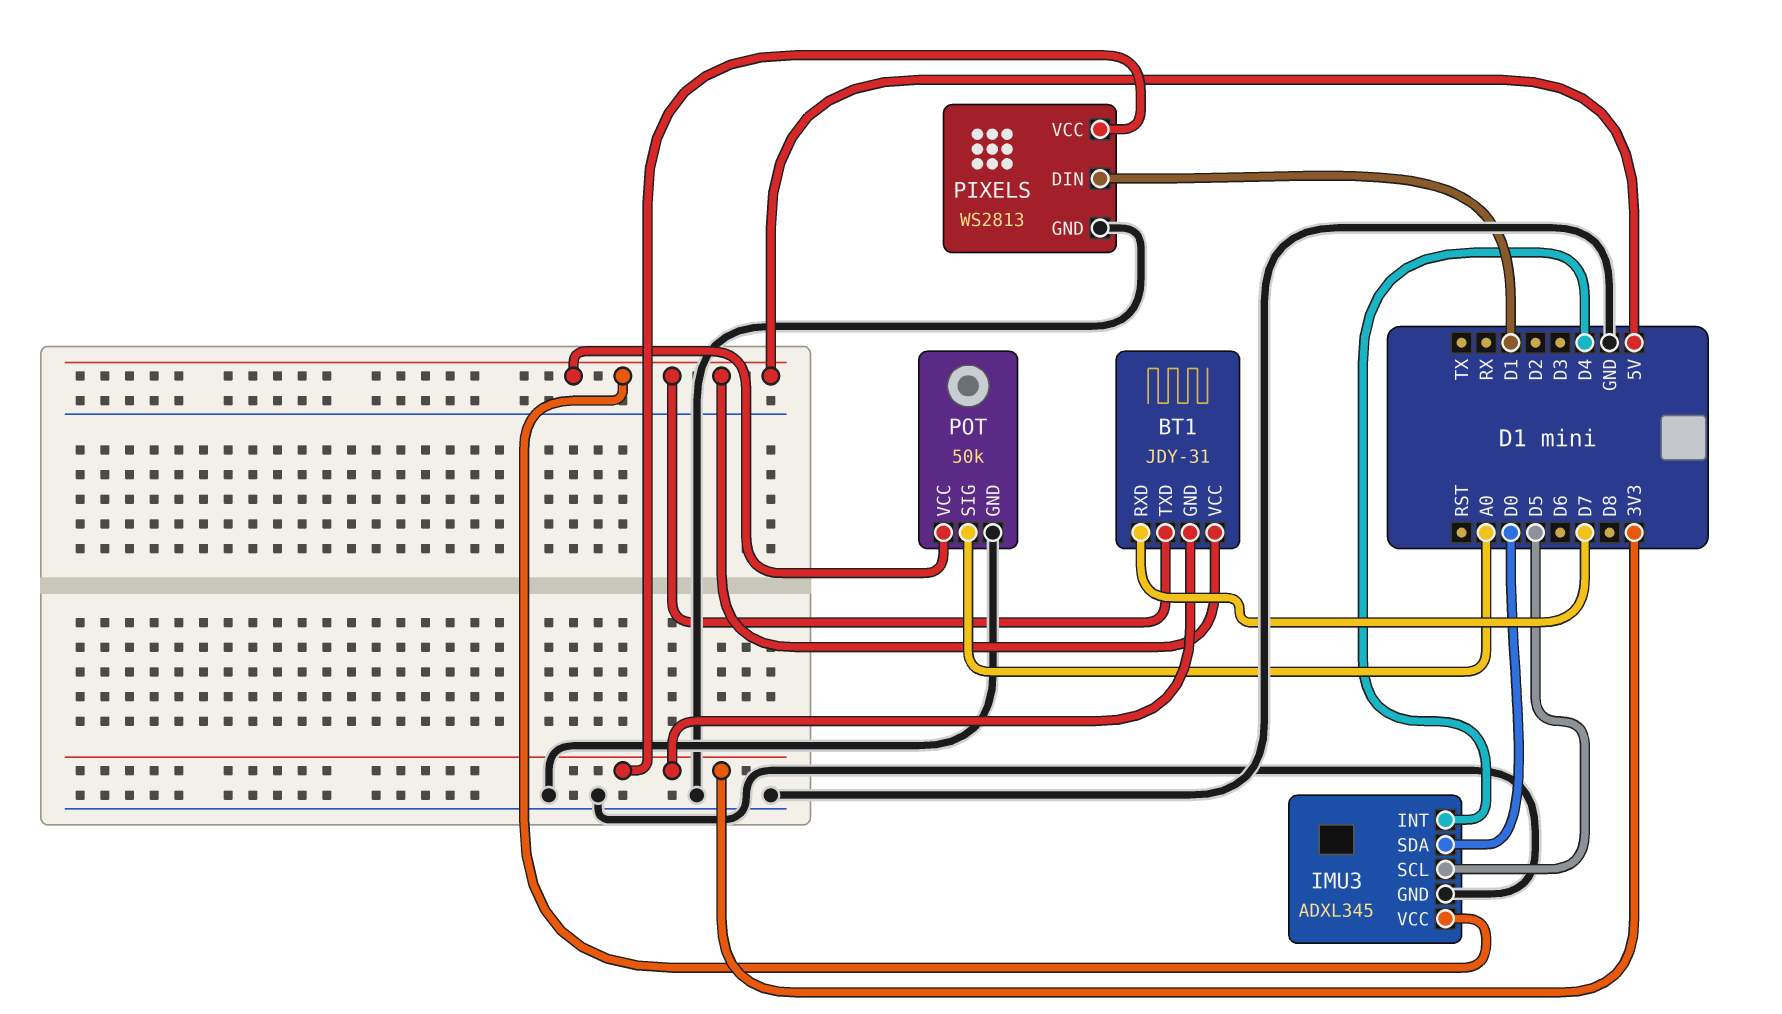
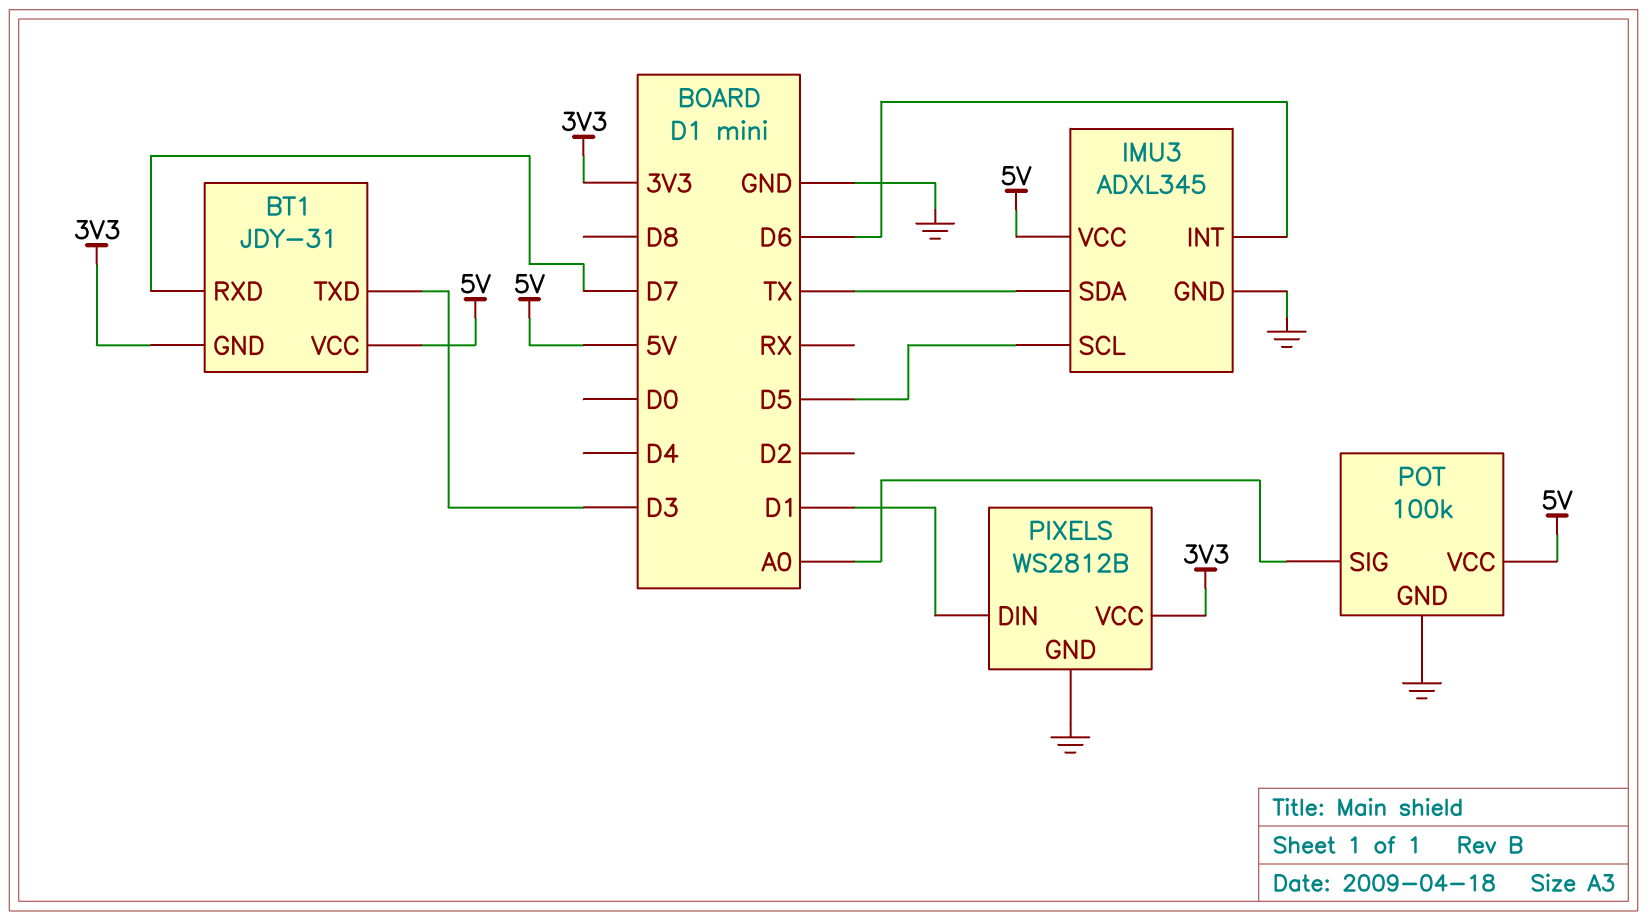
BT1 pin TXD: 5V -> D3
IMU3 pin INT: D4 -> D6
IMU3 pin SDA: D0 -> TX
PIXELS: WS2813 -> WS2812B
POT: 50k -> 100k

